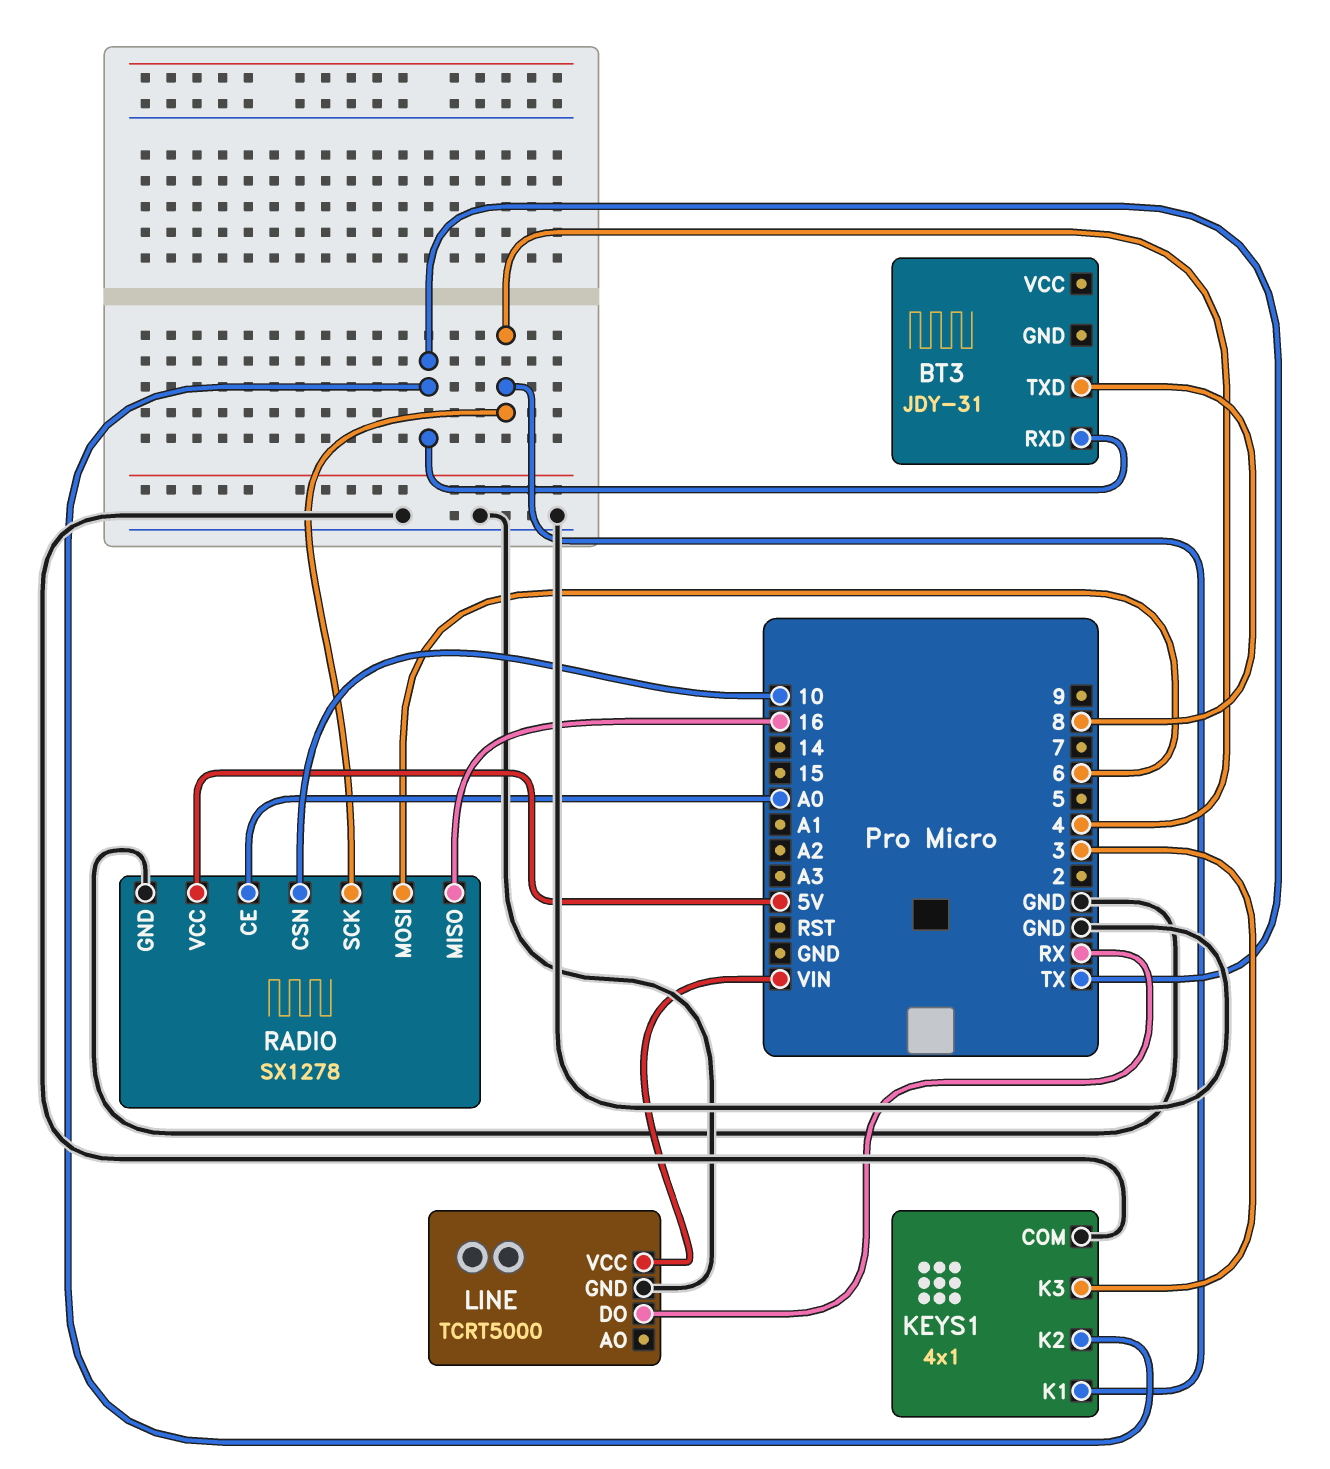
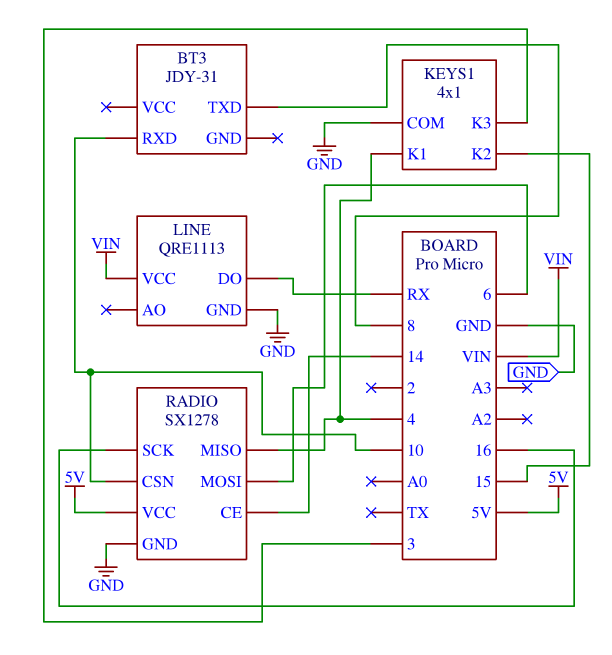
BT3 pin RXD: TX -> 10
KEYS1 pin K2: TX -> 15
LINE: TCRT5000 -> QRE1113
RADIO pin CE: A0 -> 14
RADIO pin MISO: 16 -> 4
RADIO pin SCK: 4 -> 16

